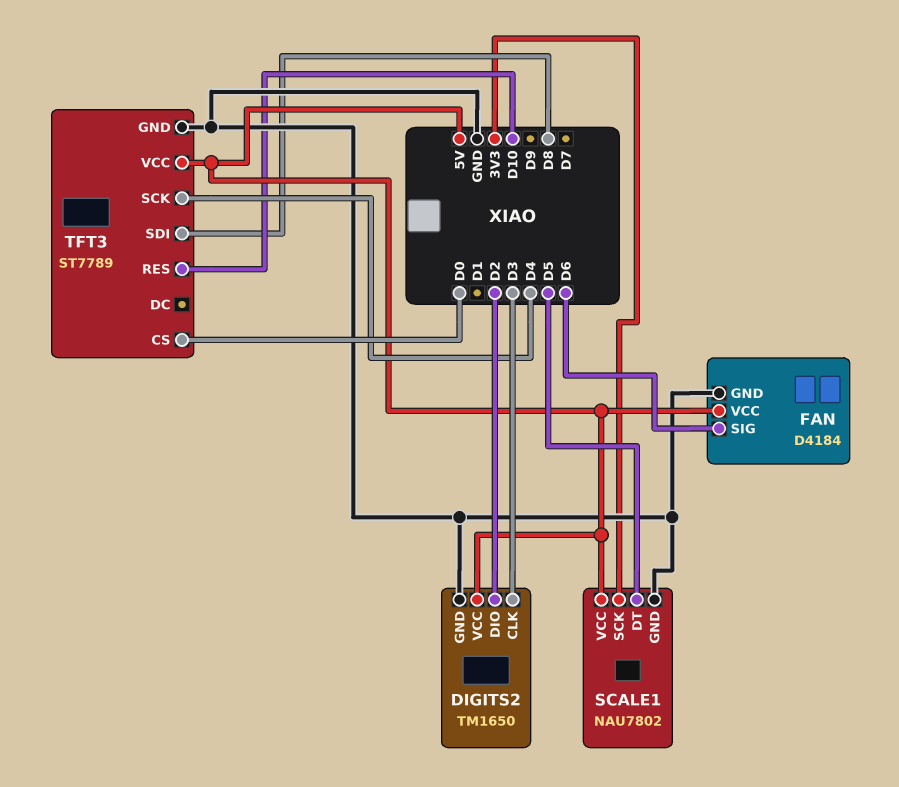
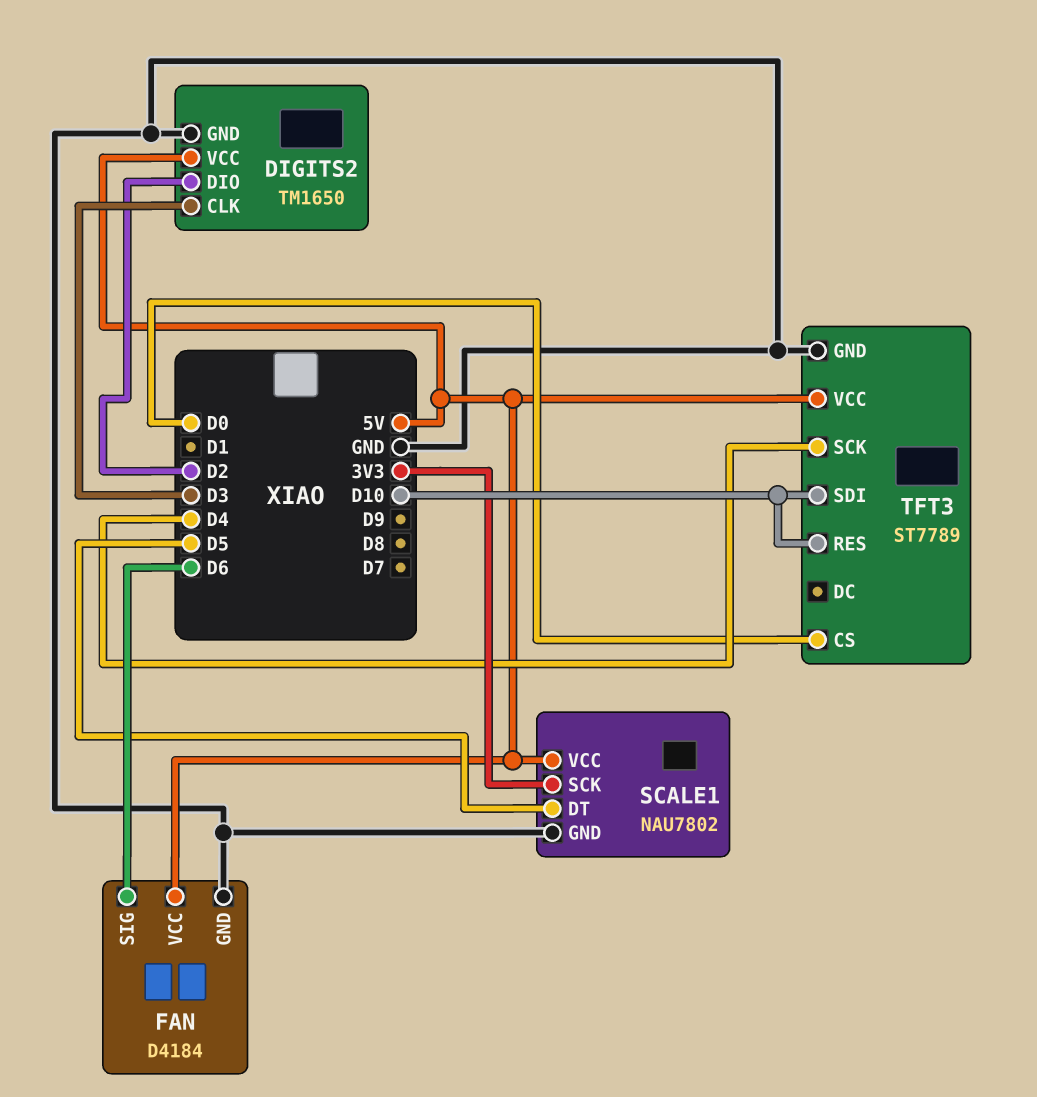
TFT3 pin SDI: D8 -> D10

